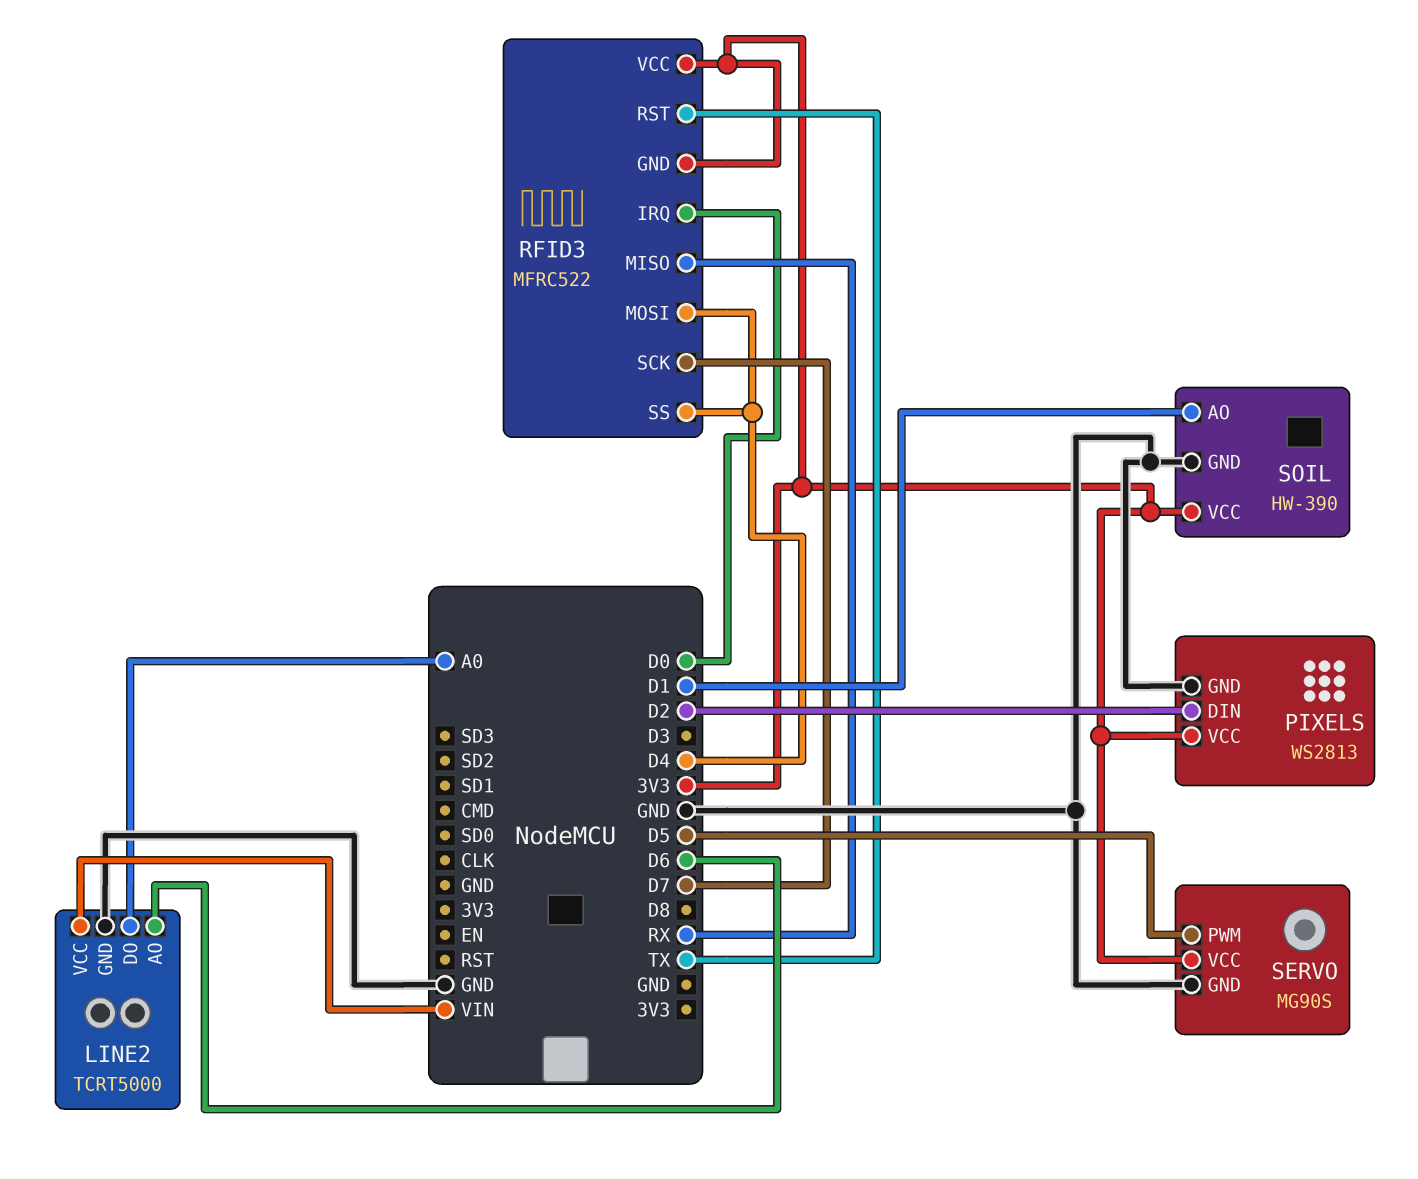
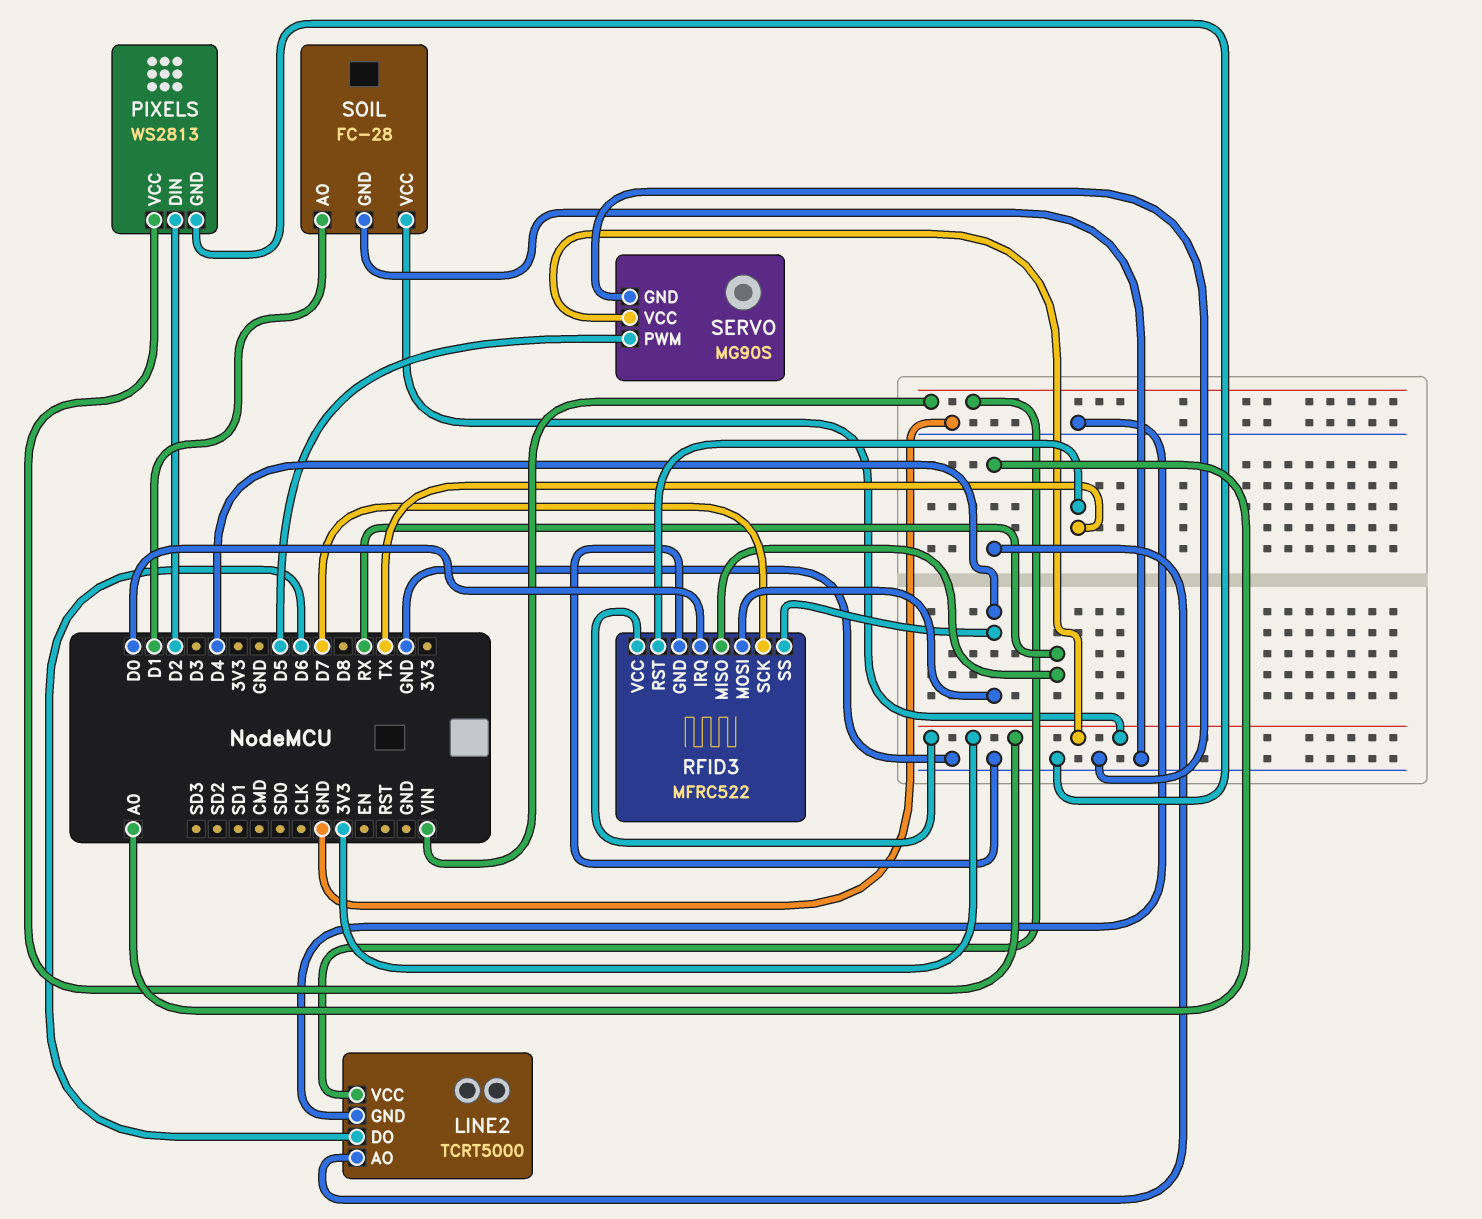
LINE2 pin AO: D6 -> A0
LINE2 pin DO: A0 -> D6
RFID3 pin GND: 3V3 -> GND
SOIL: HW-390 -> FC-28

